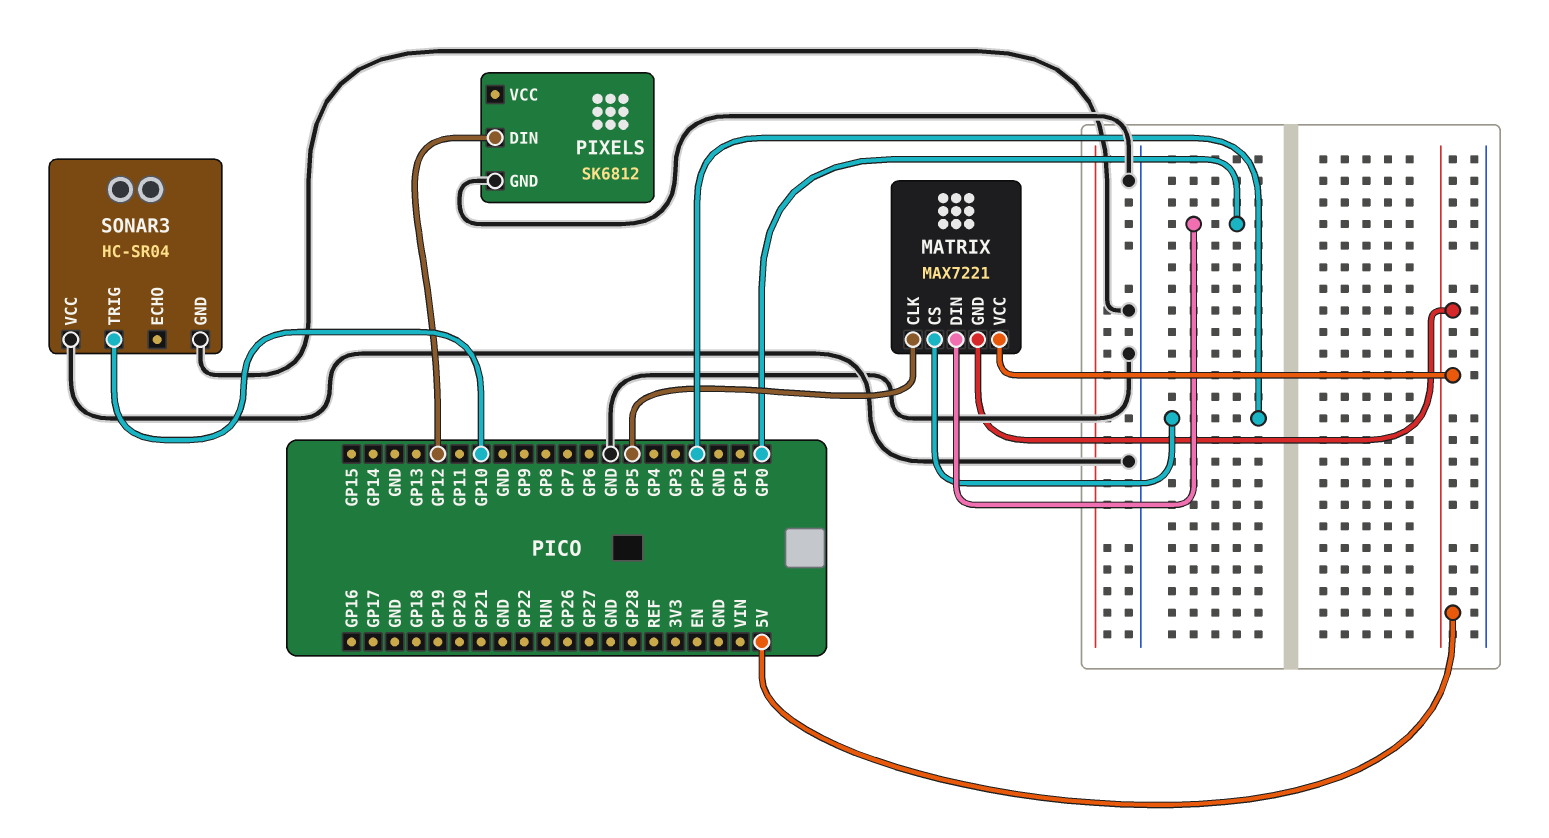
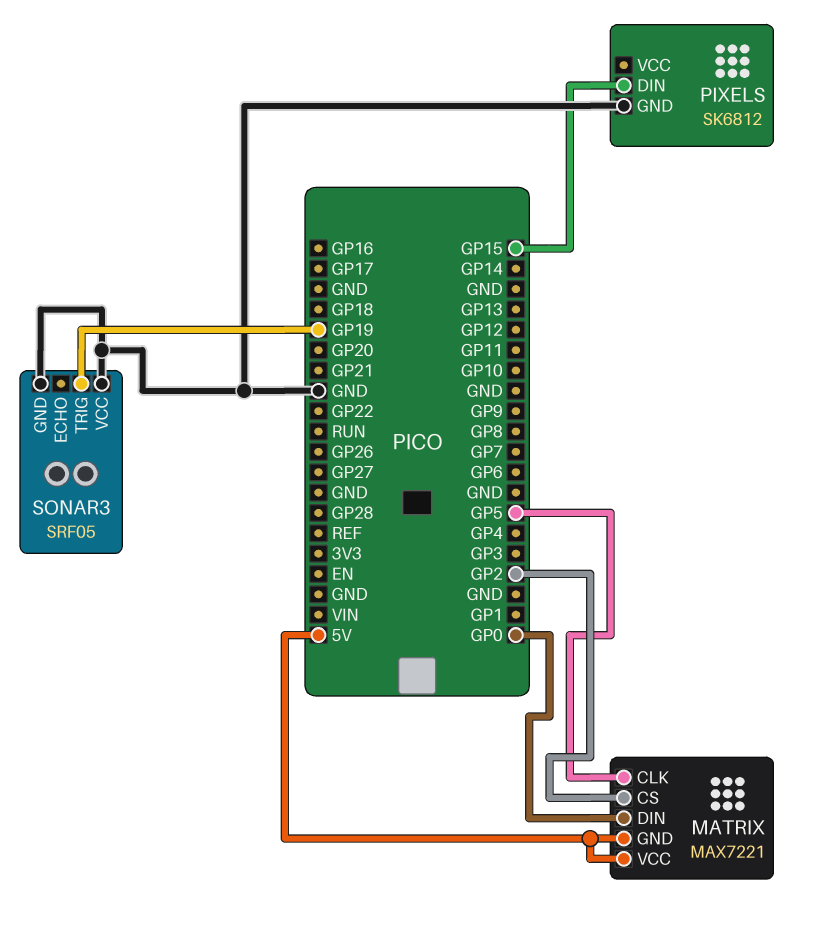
PIXELS pin DIN: GP12 -> GP15
SONAR3: HC-SR04 -> SRF05
SONAR3 pin TRIG: GP10 -> GP19

